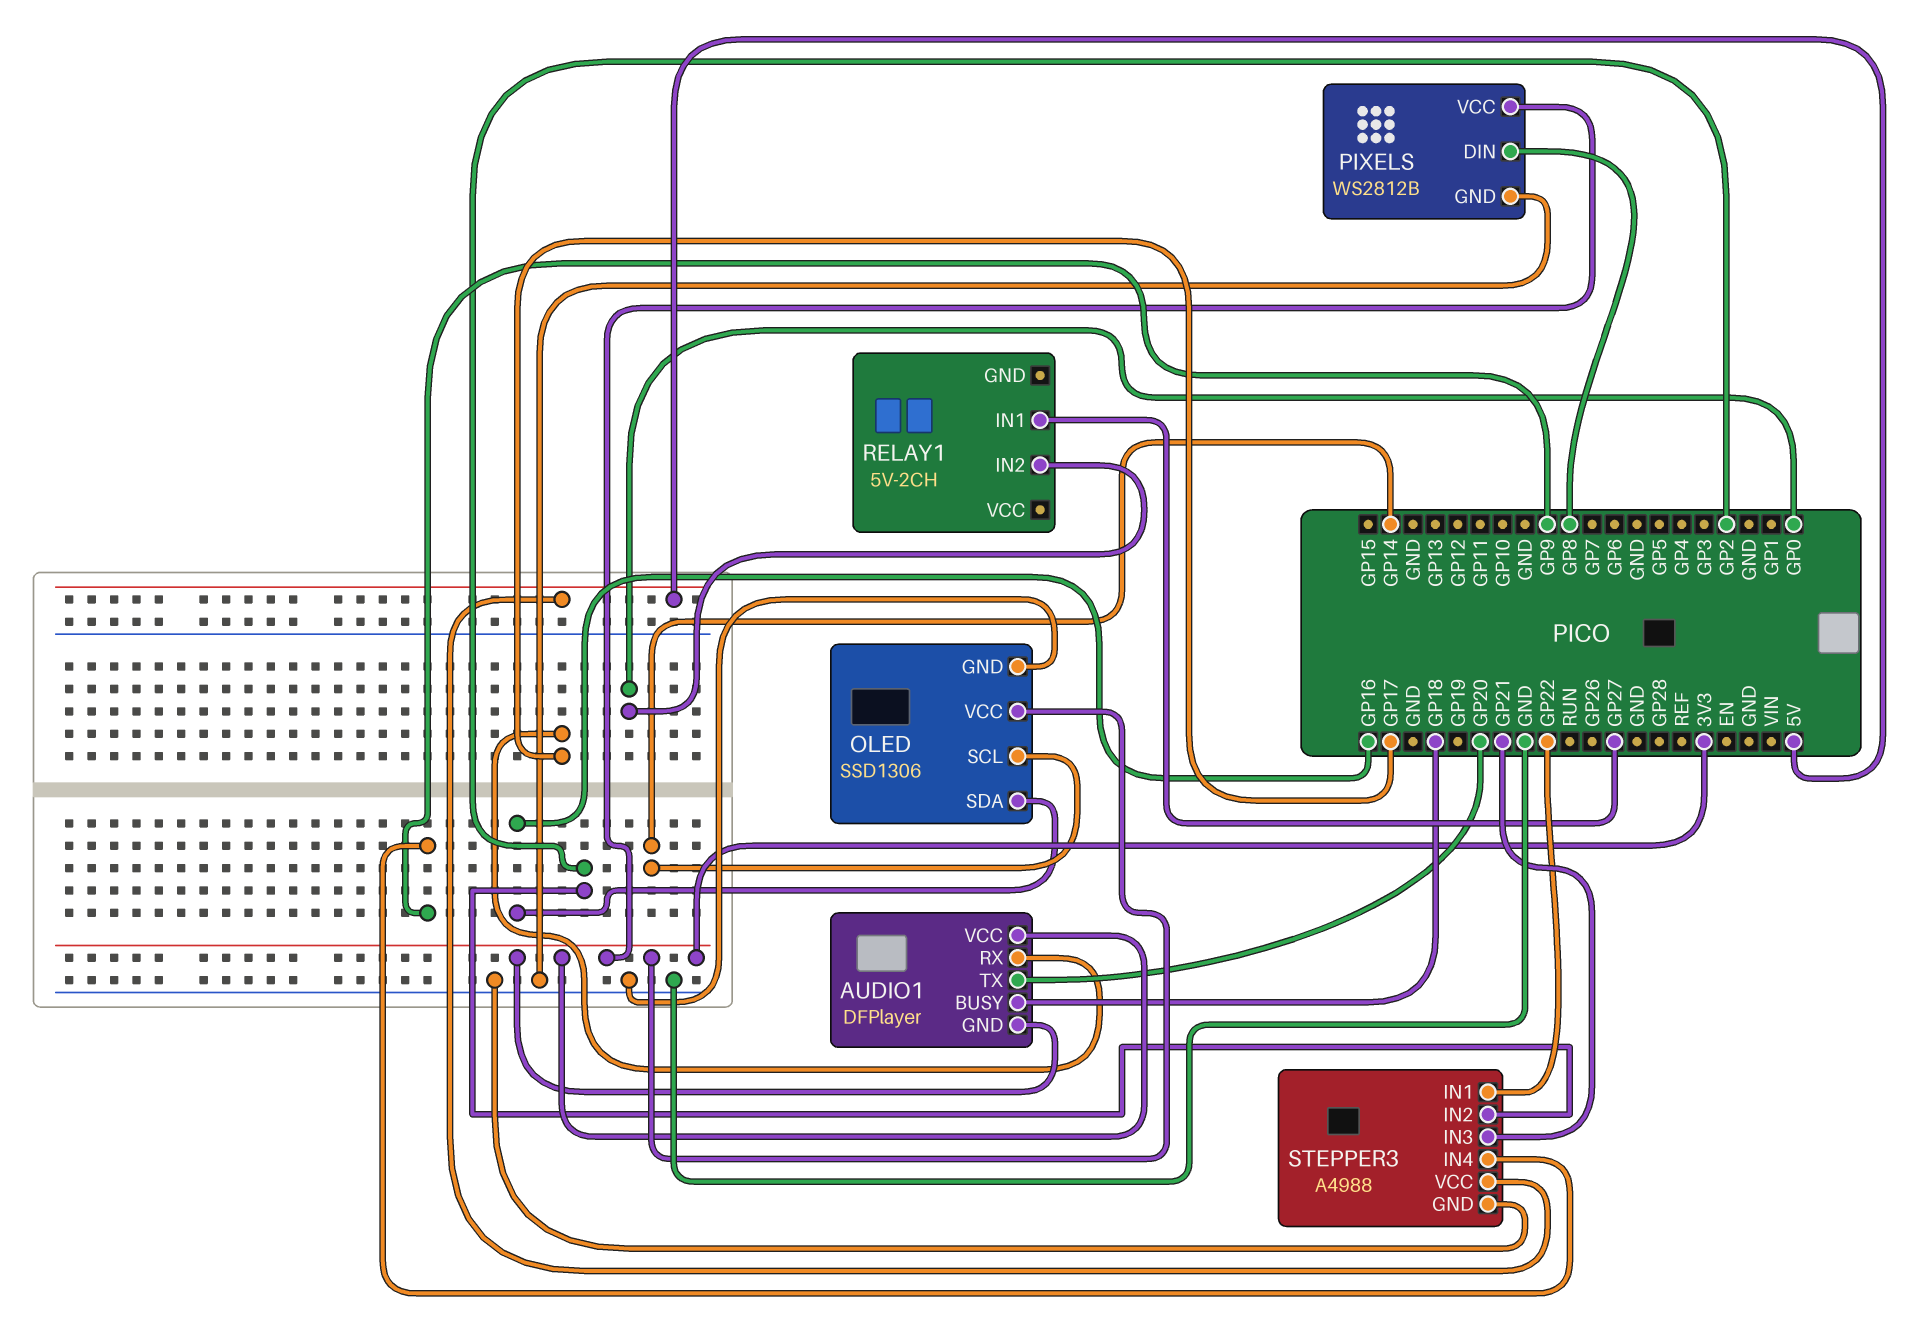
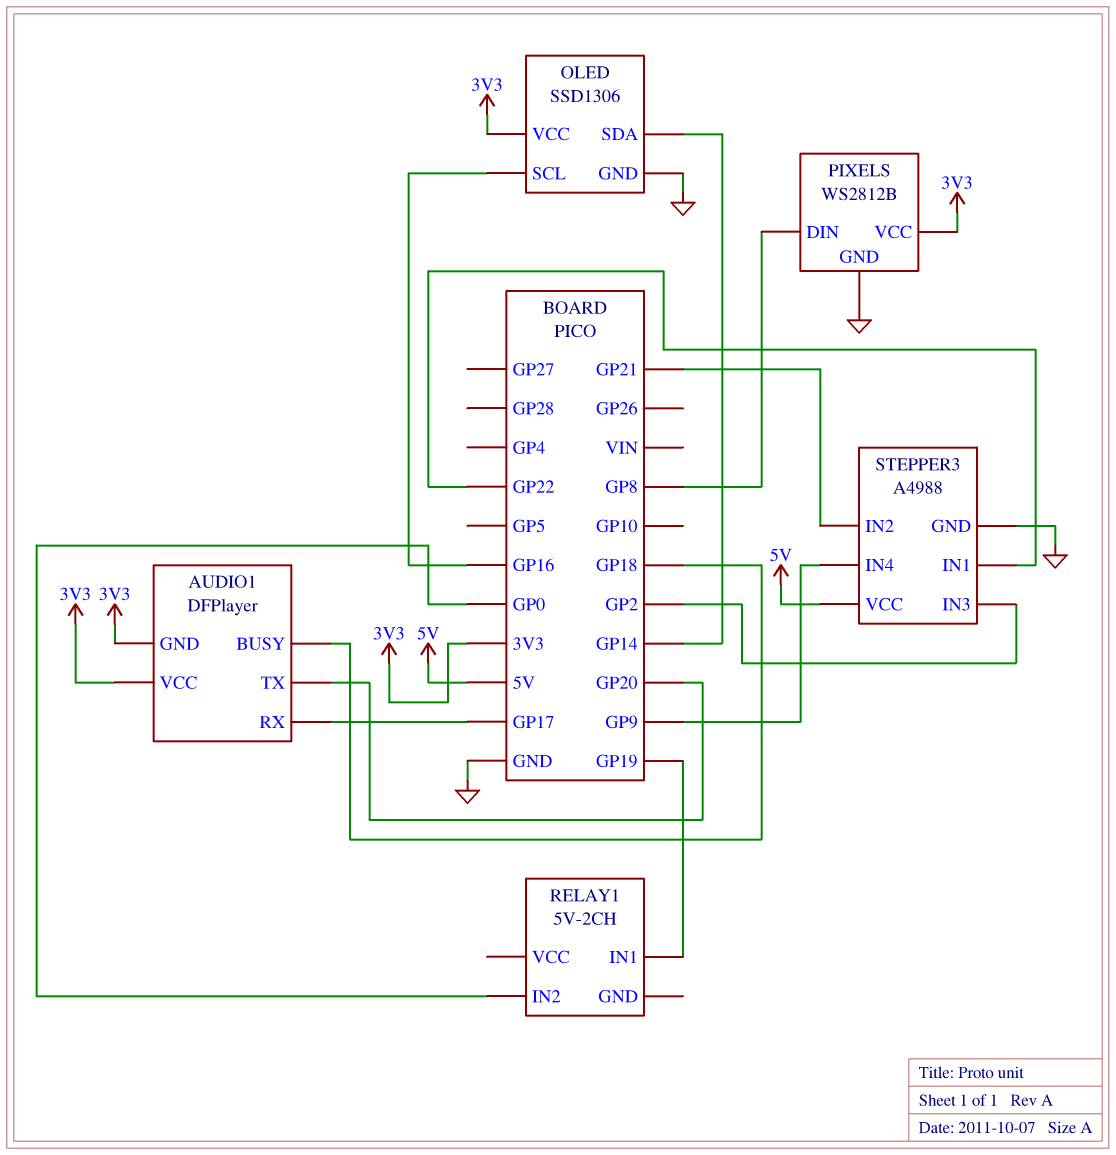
OLED pin SCL: GP14 -> GP16
OLED pin SDA: GP16 -> GP14
RELAY1 pin IN1: GP27 -> GP19
STEPPER3 pin IN2: GP2 -> GP21
STEPPER3 pin IN3: GP21 -> GP2

